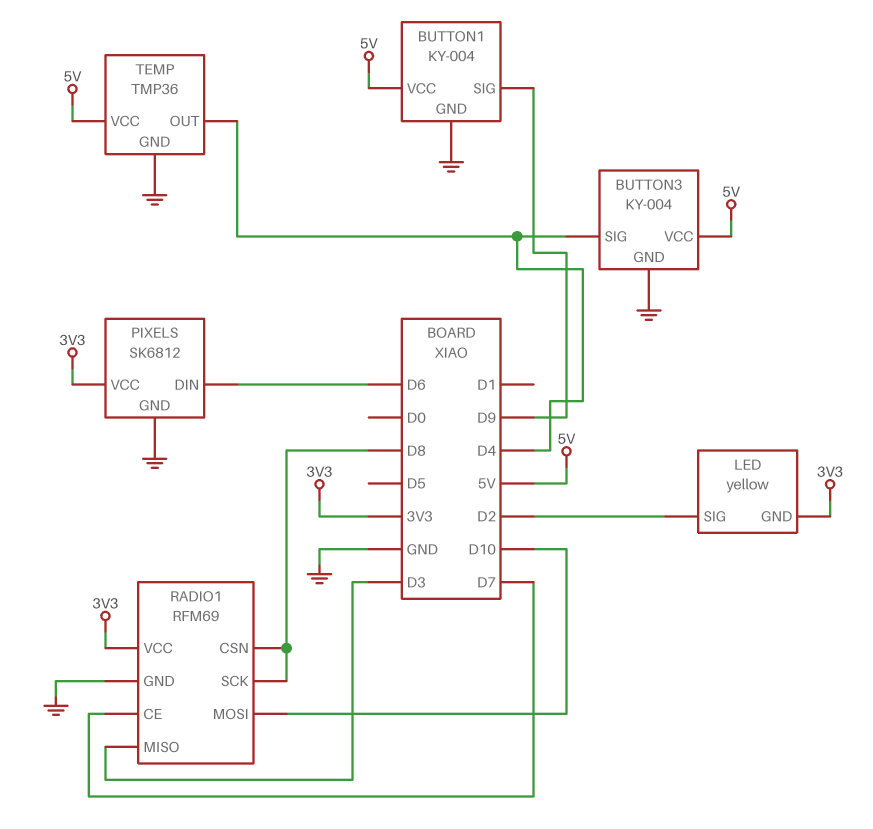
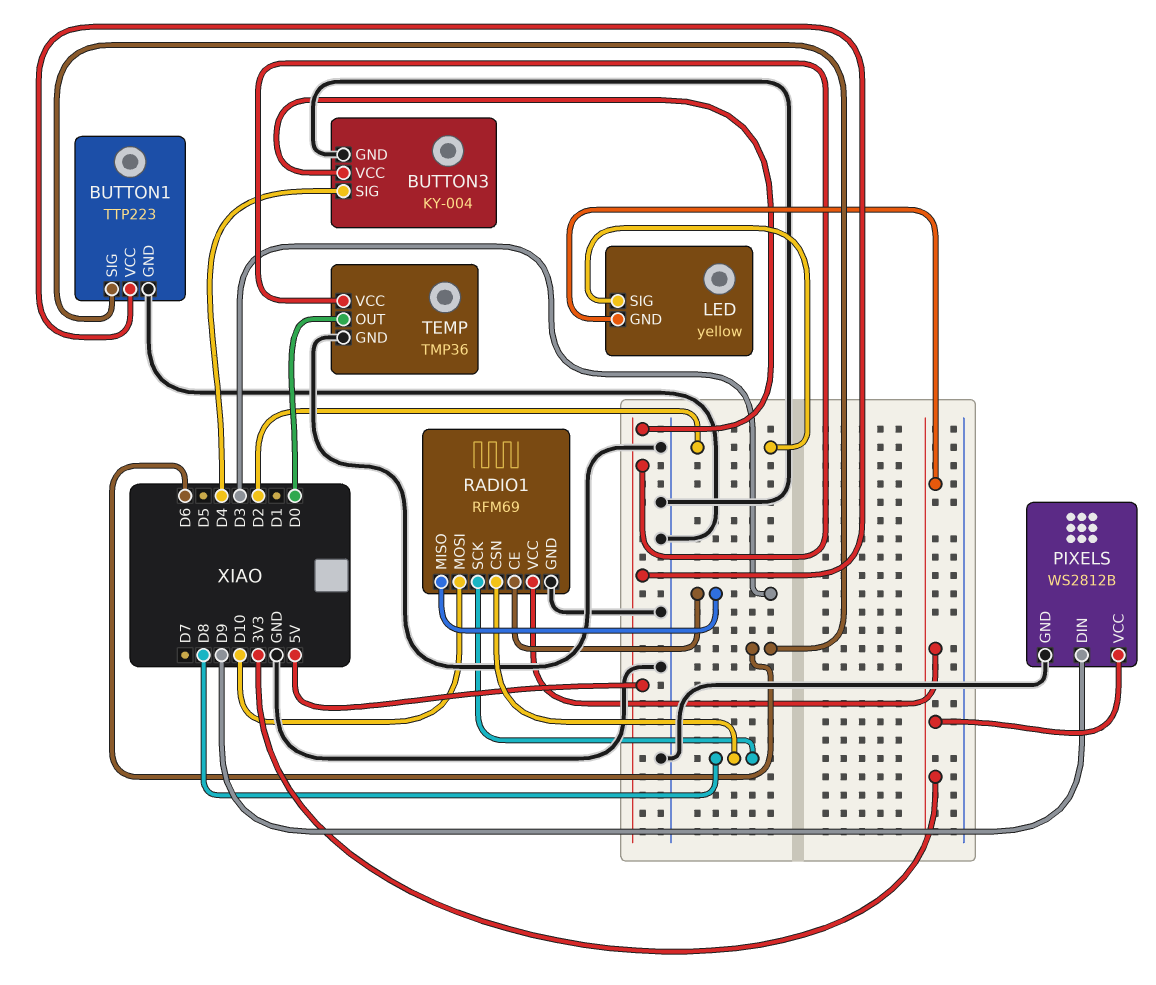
BUTTON1: KY-004 -> TTP223
BUTTON1 pin SIG: D9 -> D6
PIXELS: SK6812 -> WS2812B
PIXELS pin DIN: D6 -> D9
RADIO1 pin CE: D7 -> D3
TEMP pin OUT: D4 -> D0

